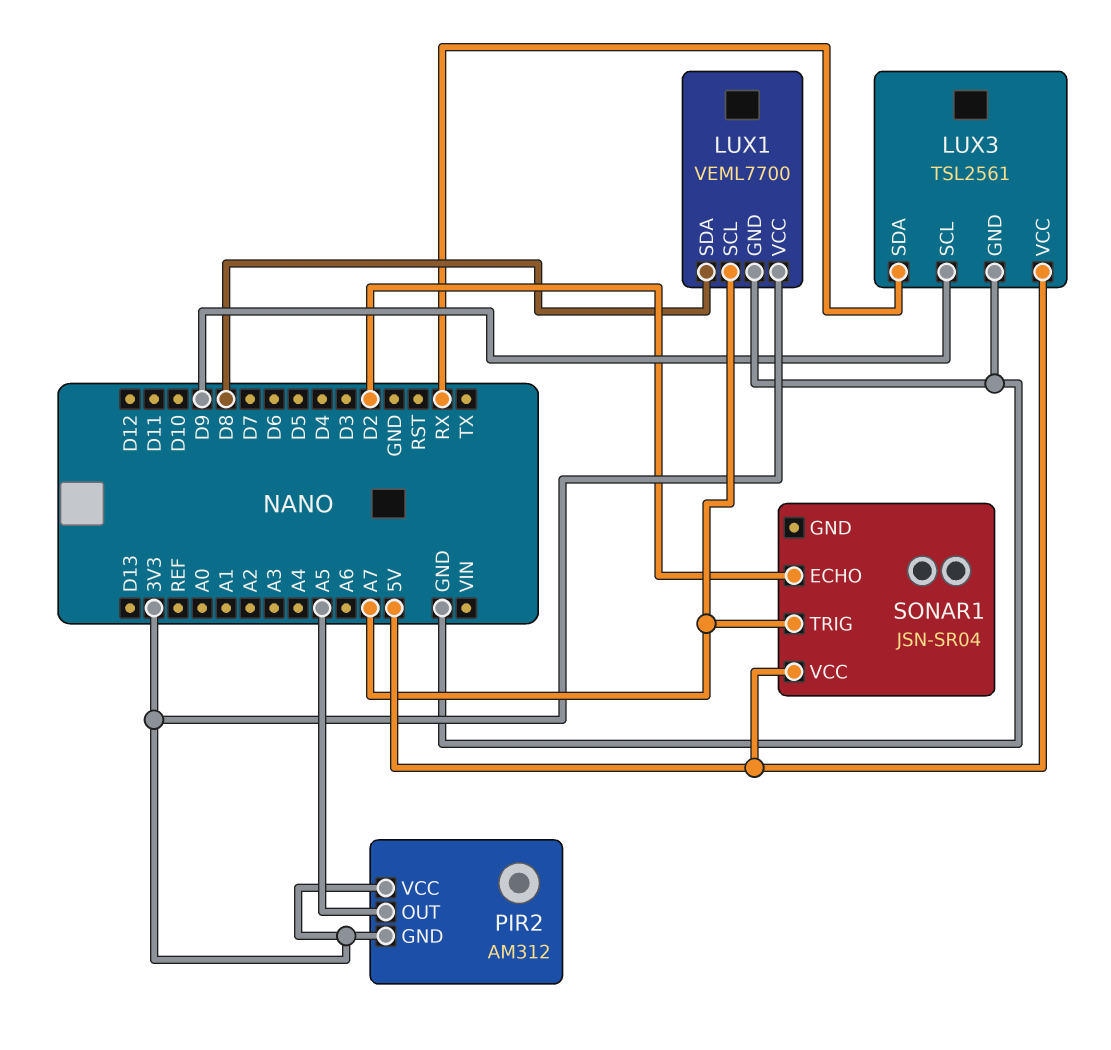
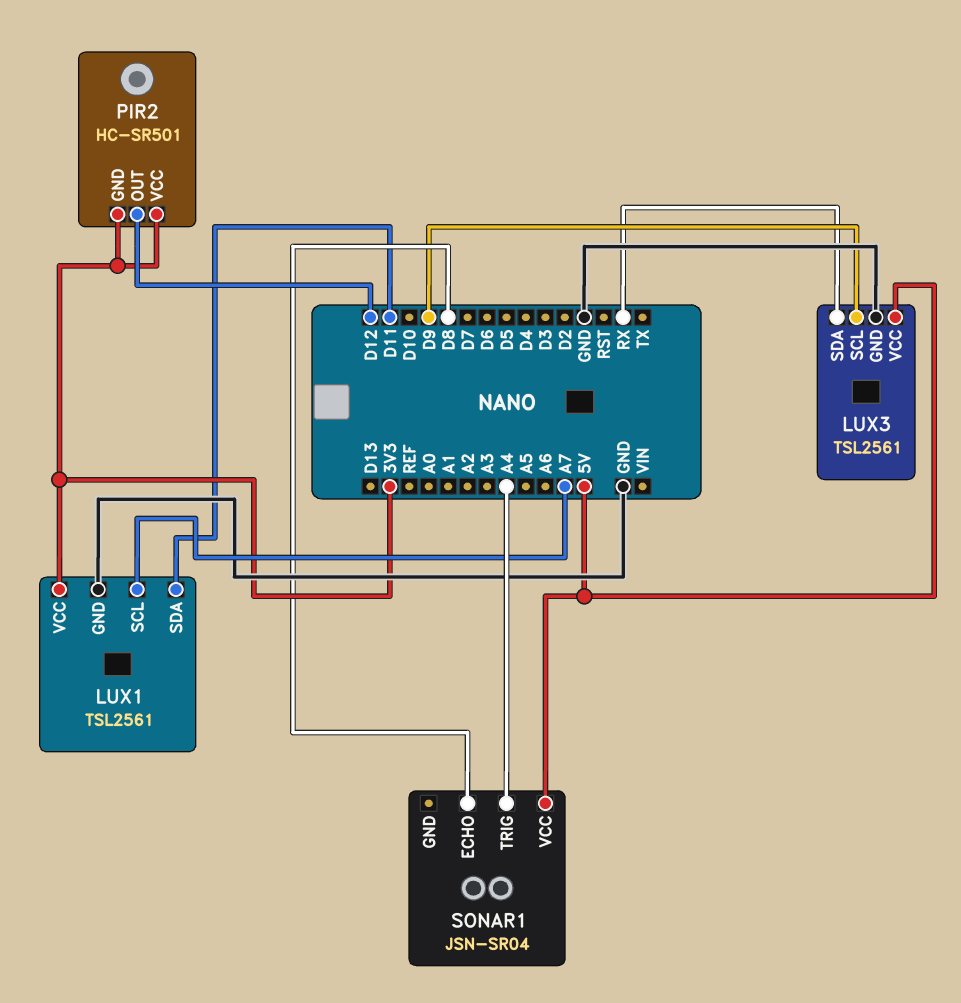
LUX1: VEML7700 -> TSL2561
LUX1 pin SDA: D8 -> D11
PIR2: AM312 -> HC-SR501
PIR2 pin OUT: A5 -> D12
SONAR1 pin ECHO: D2 -> D8
SONAR1 pin TRIG: A7 -> A4

